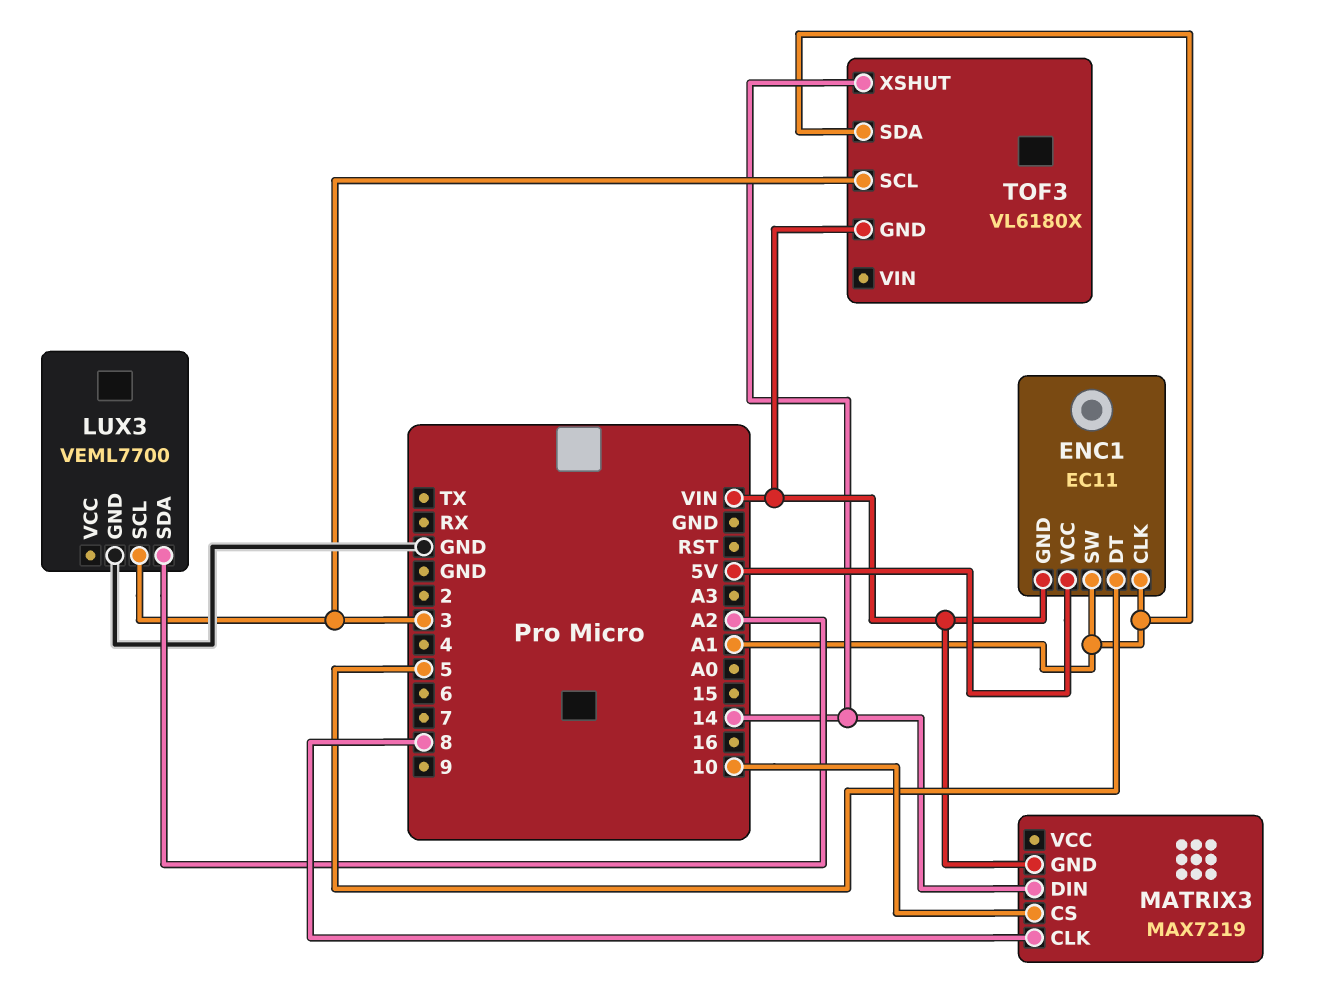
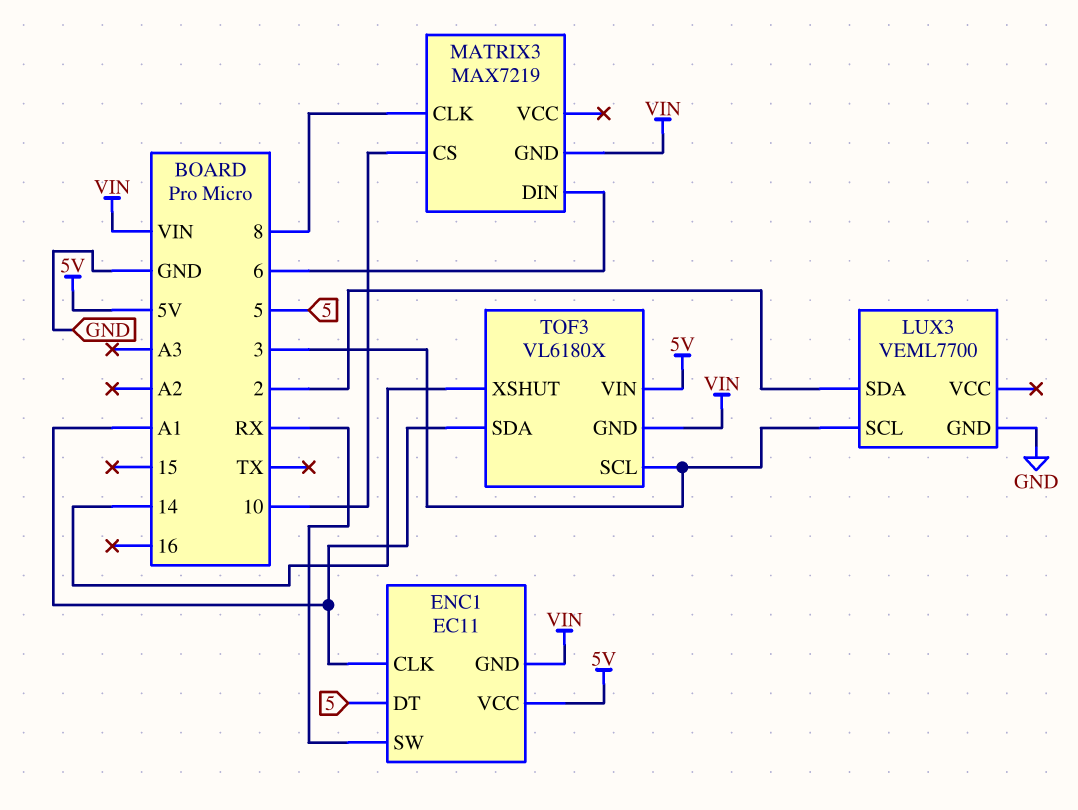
ENC1 pin SW: A1 -> RX
LUX3 pin SDA: A2 -> 2
MATRIX3 pin DIN: 14 -> 6
TOF3 pin VIN: none -> 5V

